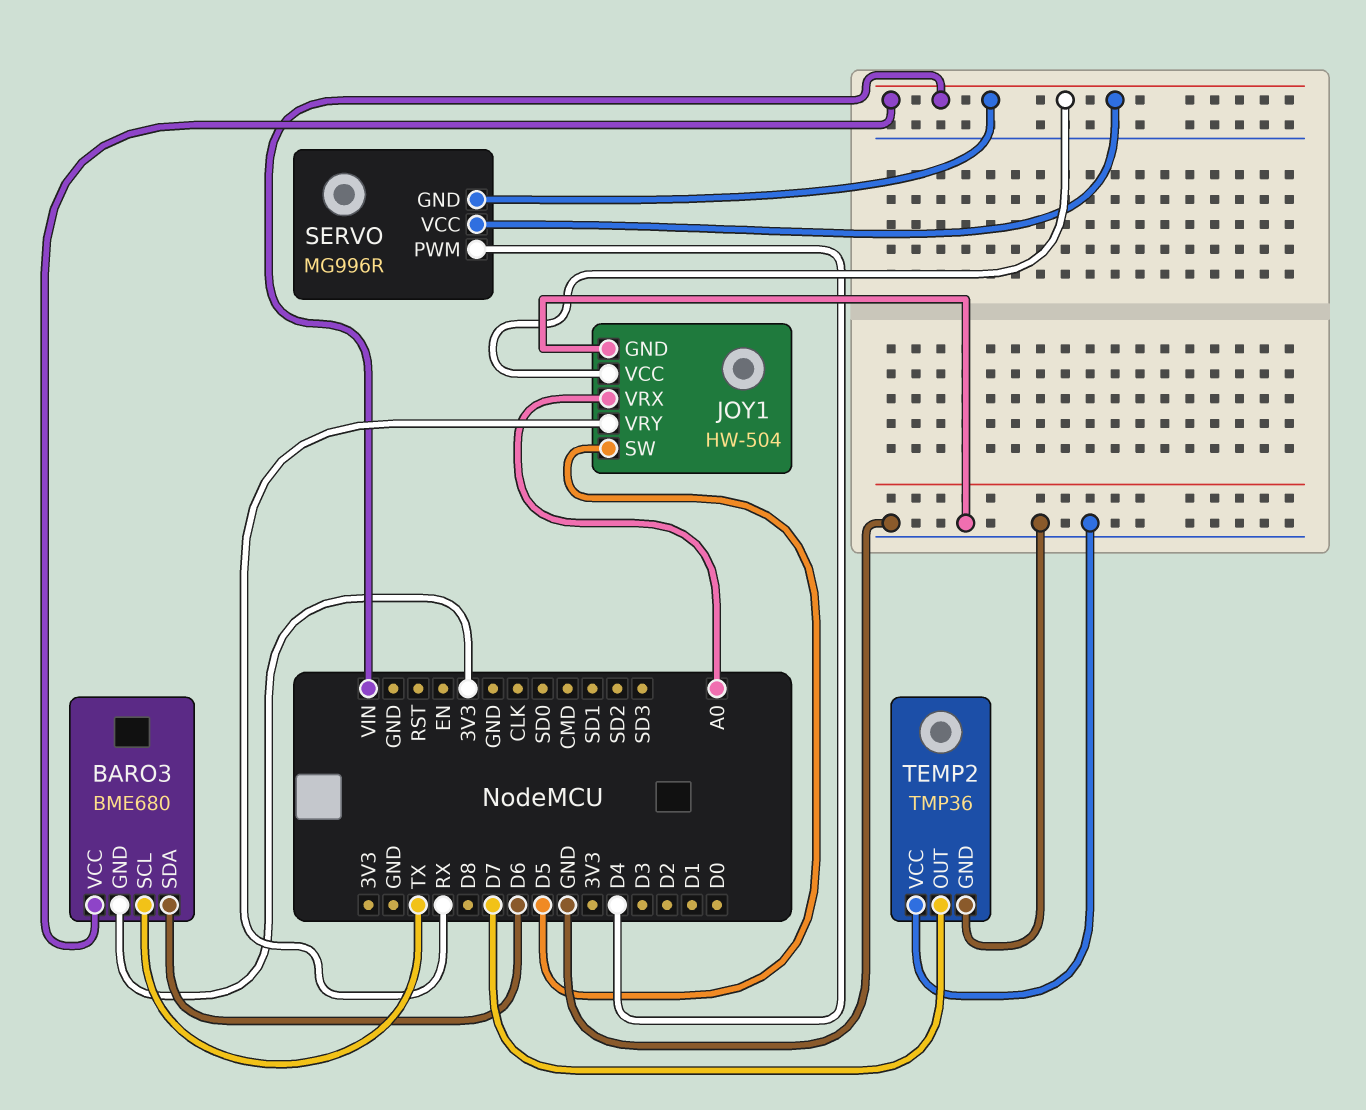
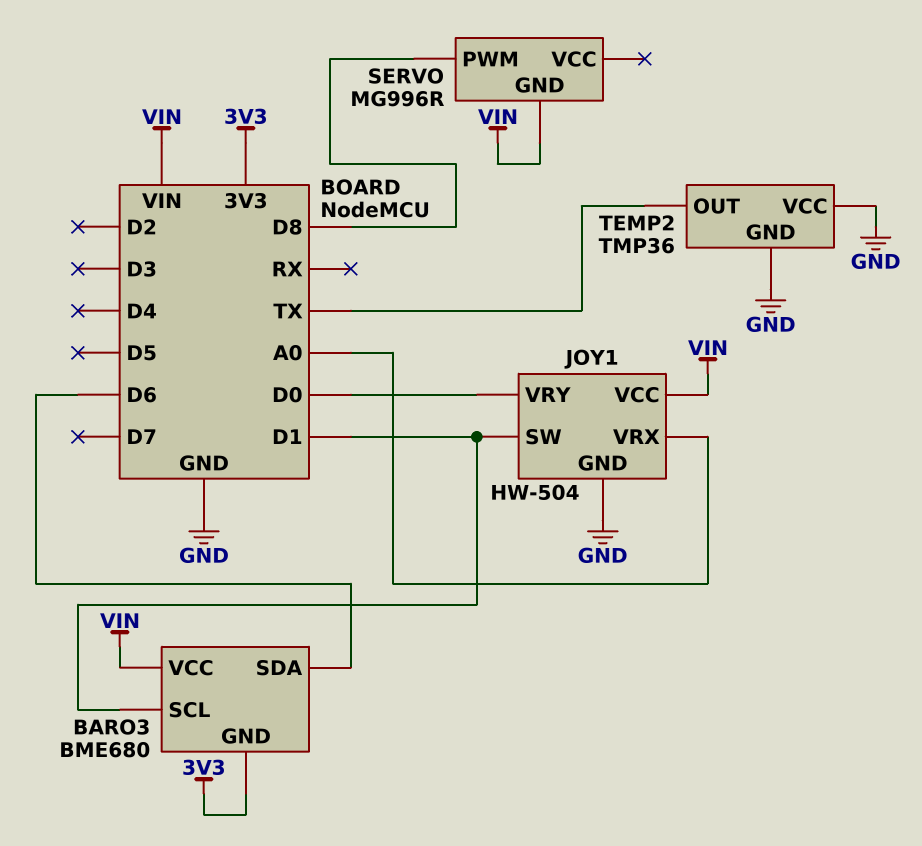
BARO3 pin SCL: TX -> D1
JOY1 pin SW: D5 -> D1
JOY1 pin VRY: RX -> D0
SERVO pin PWM: D4 -> D8
SERVO pin VCC: VIN -> none
TEMP2 pin OUT: D7 -> TX

